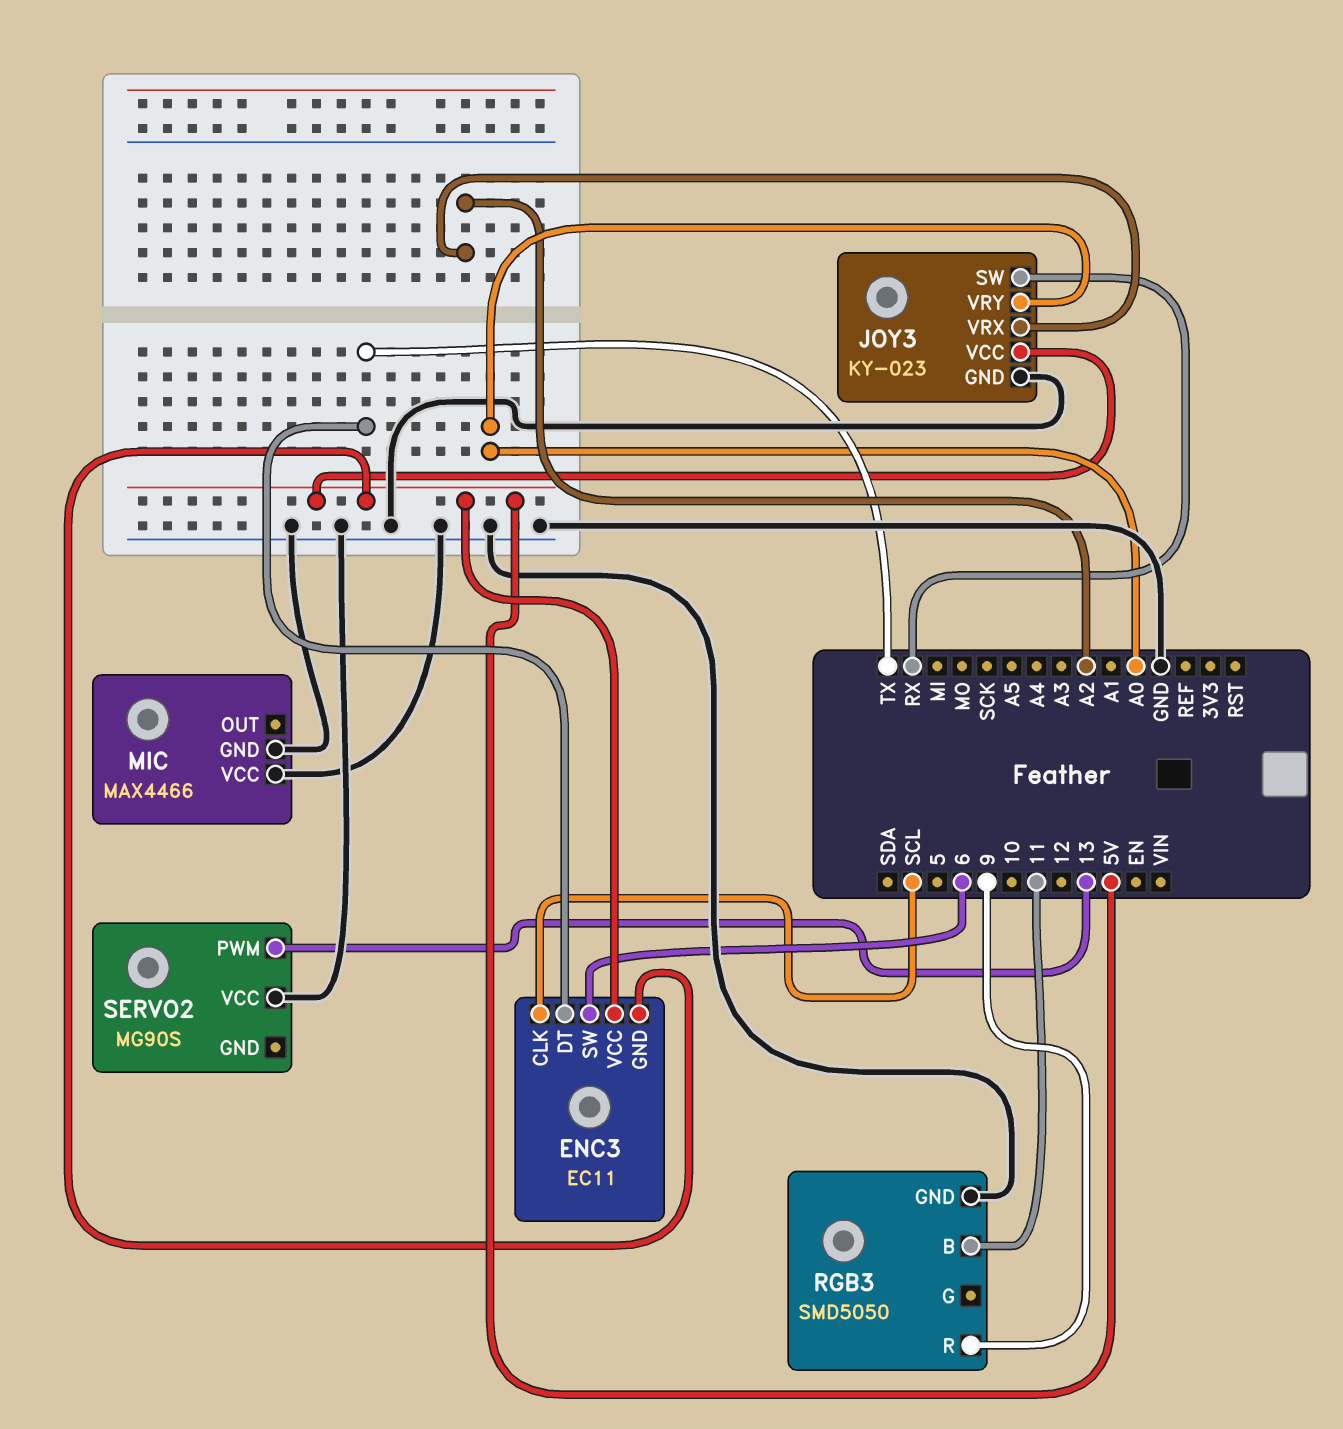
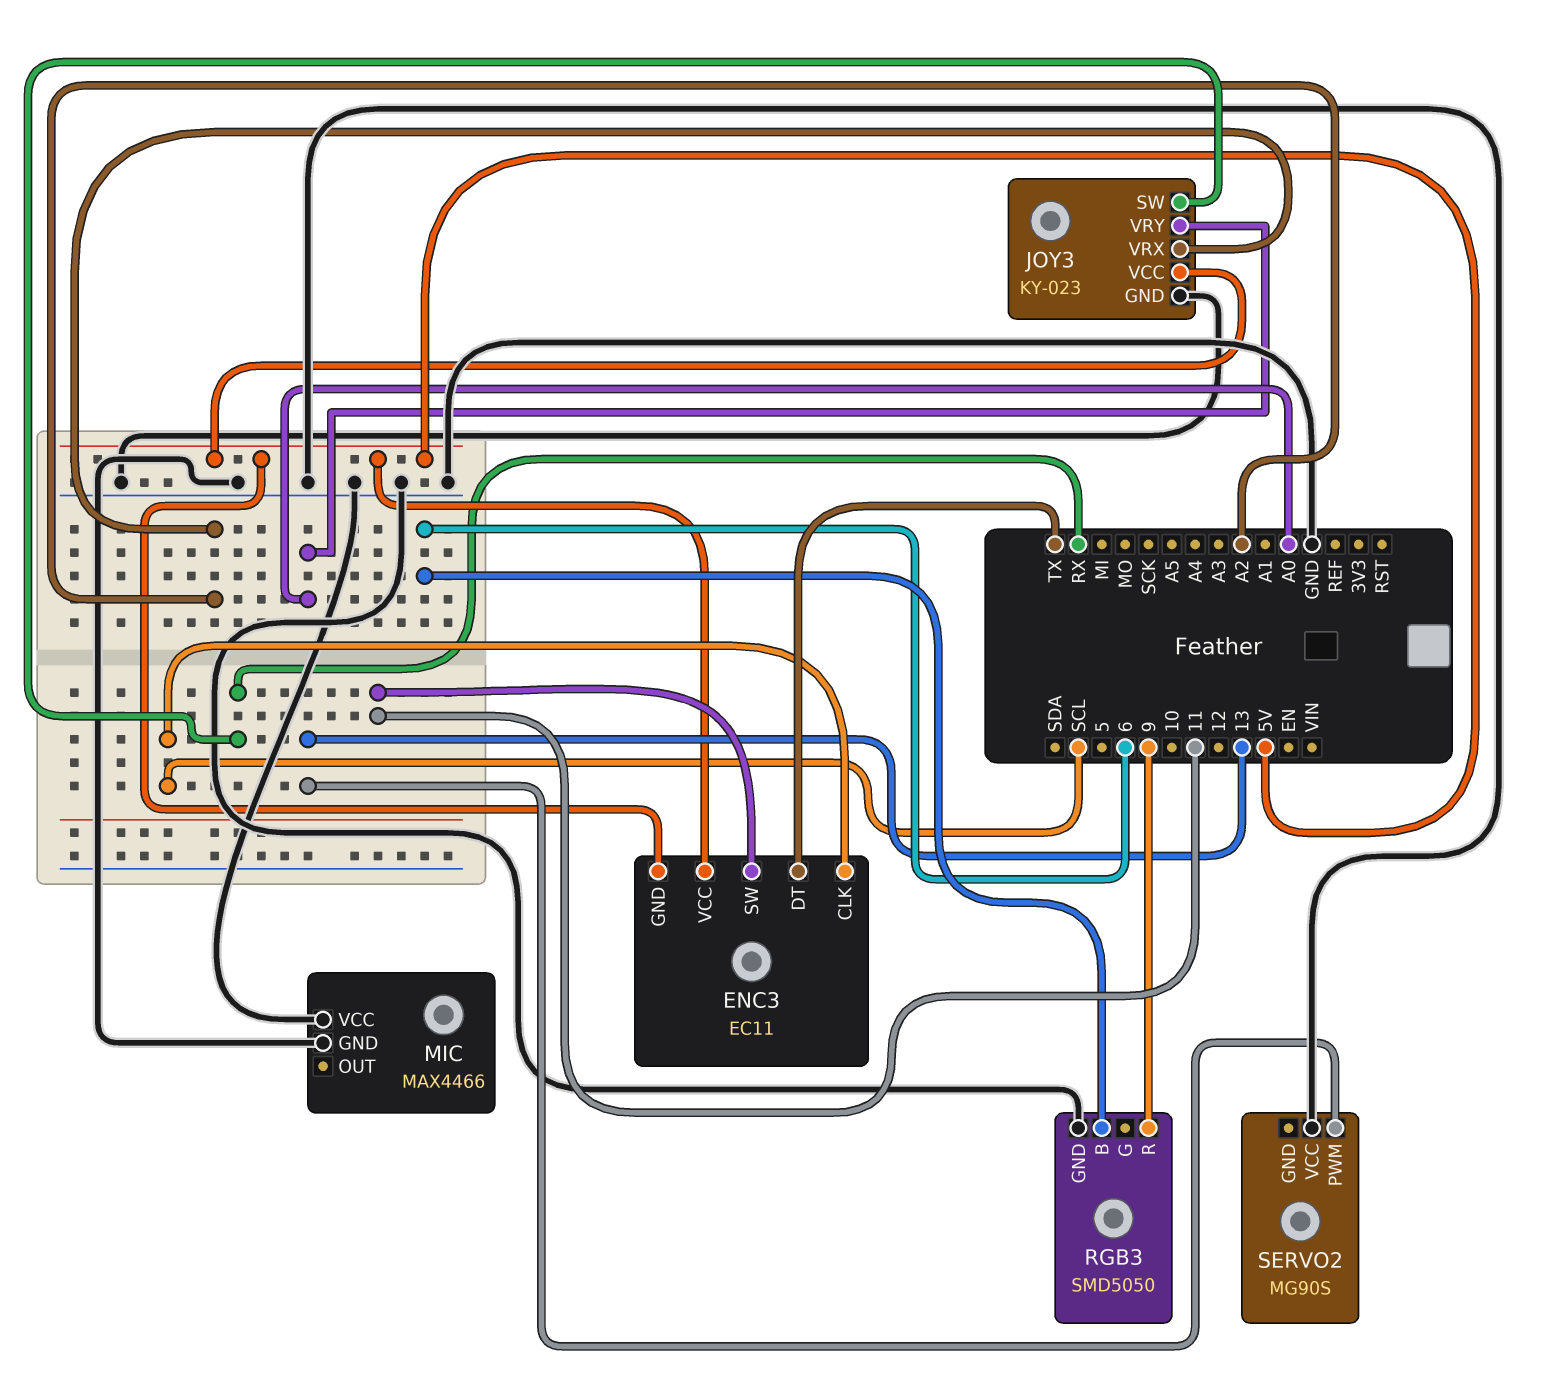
ENC3 pin SW: 6 -> 11
RGB3 pin B: 11 -> 6

